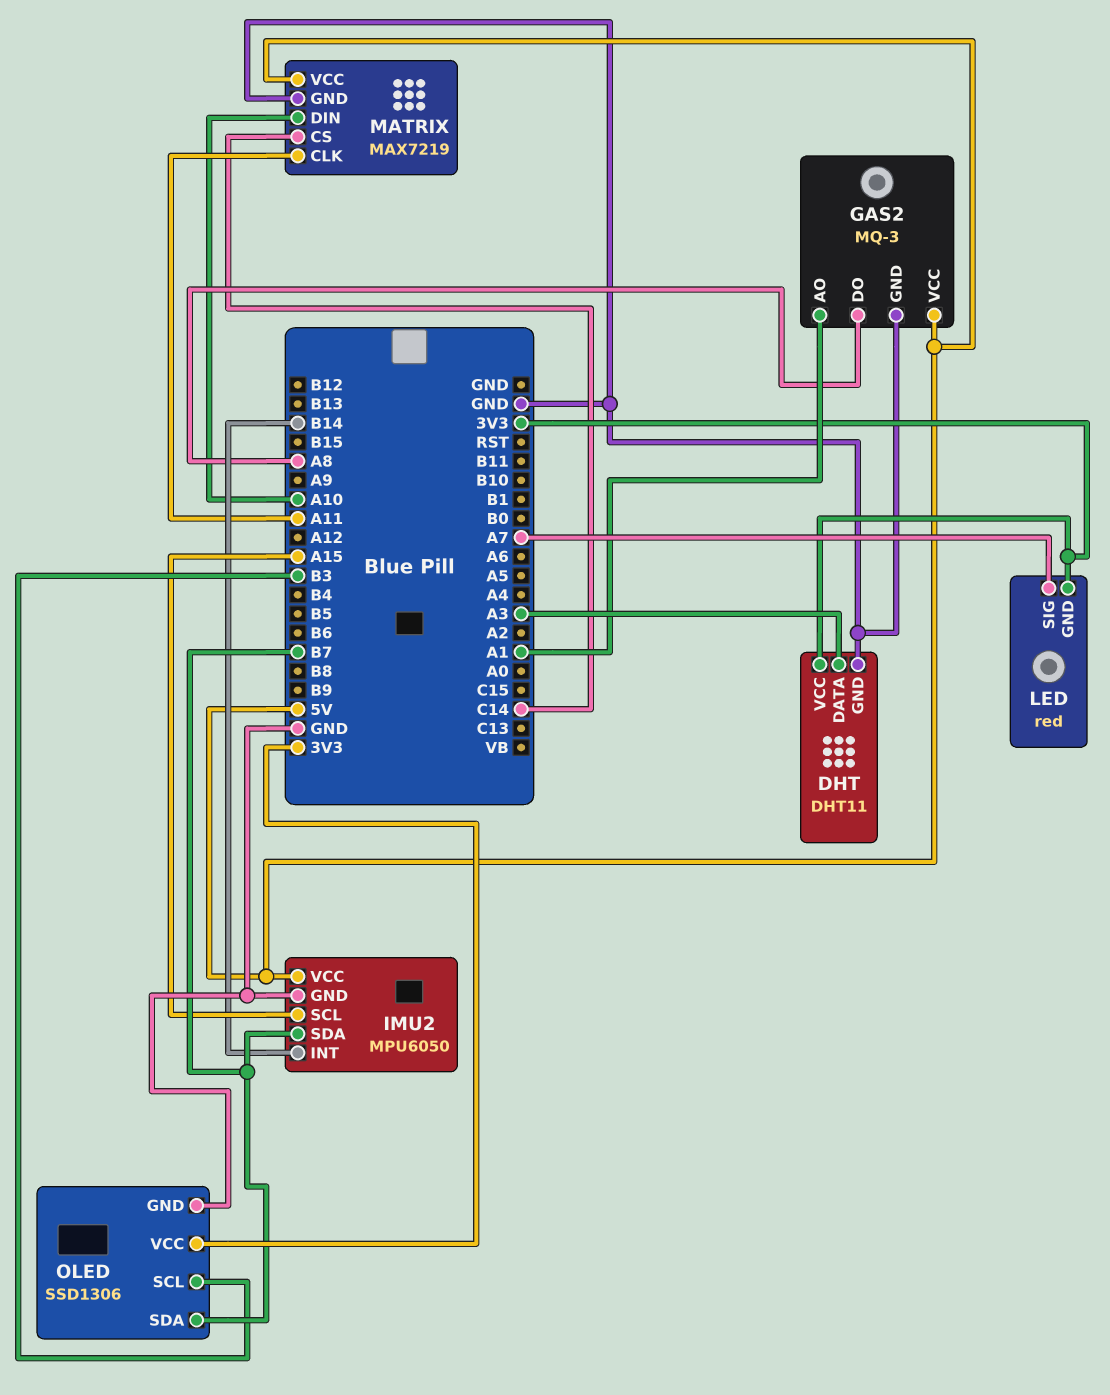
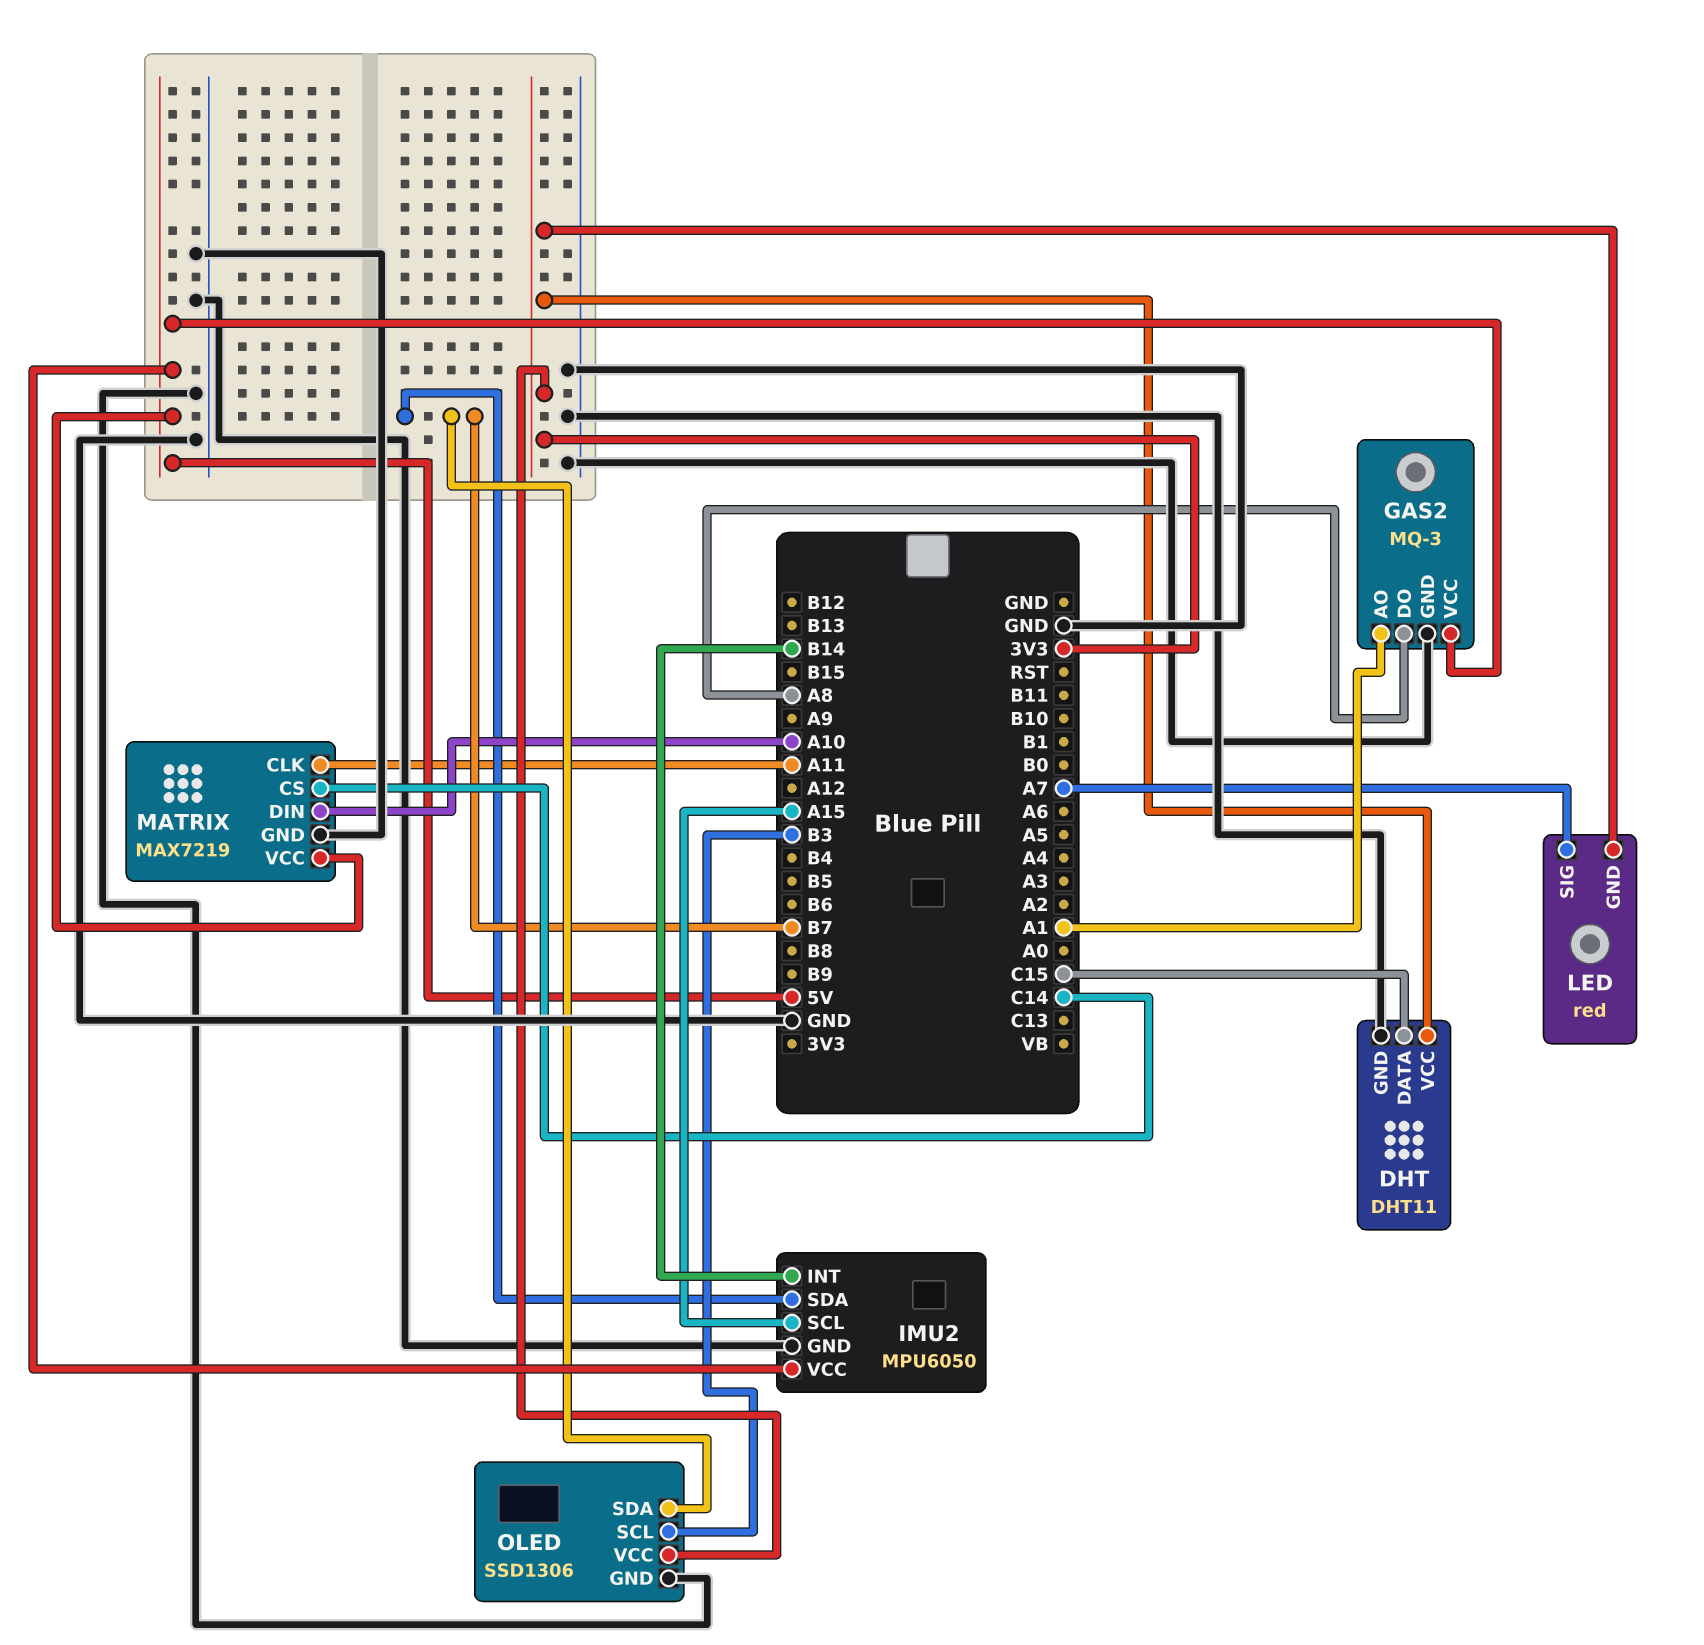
DHT pin DATA: A3 -> C15

